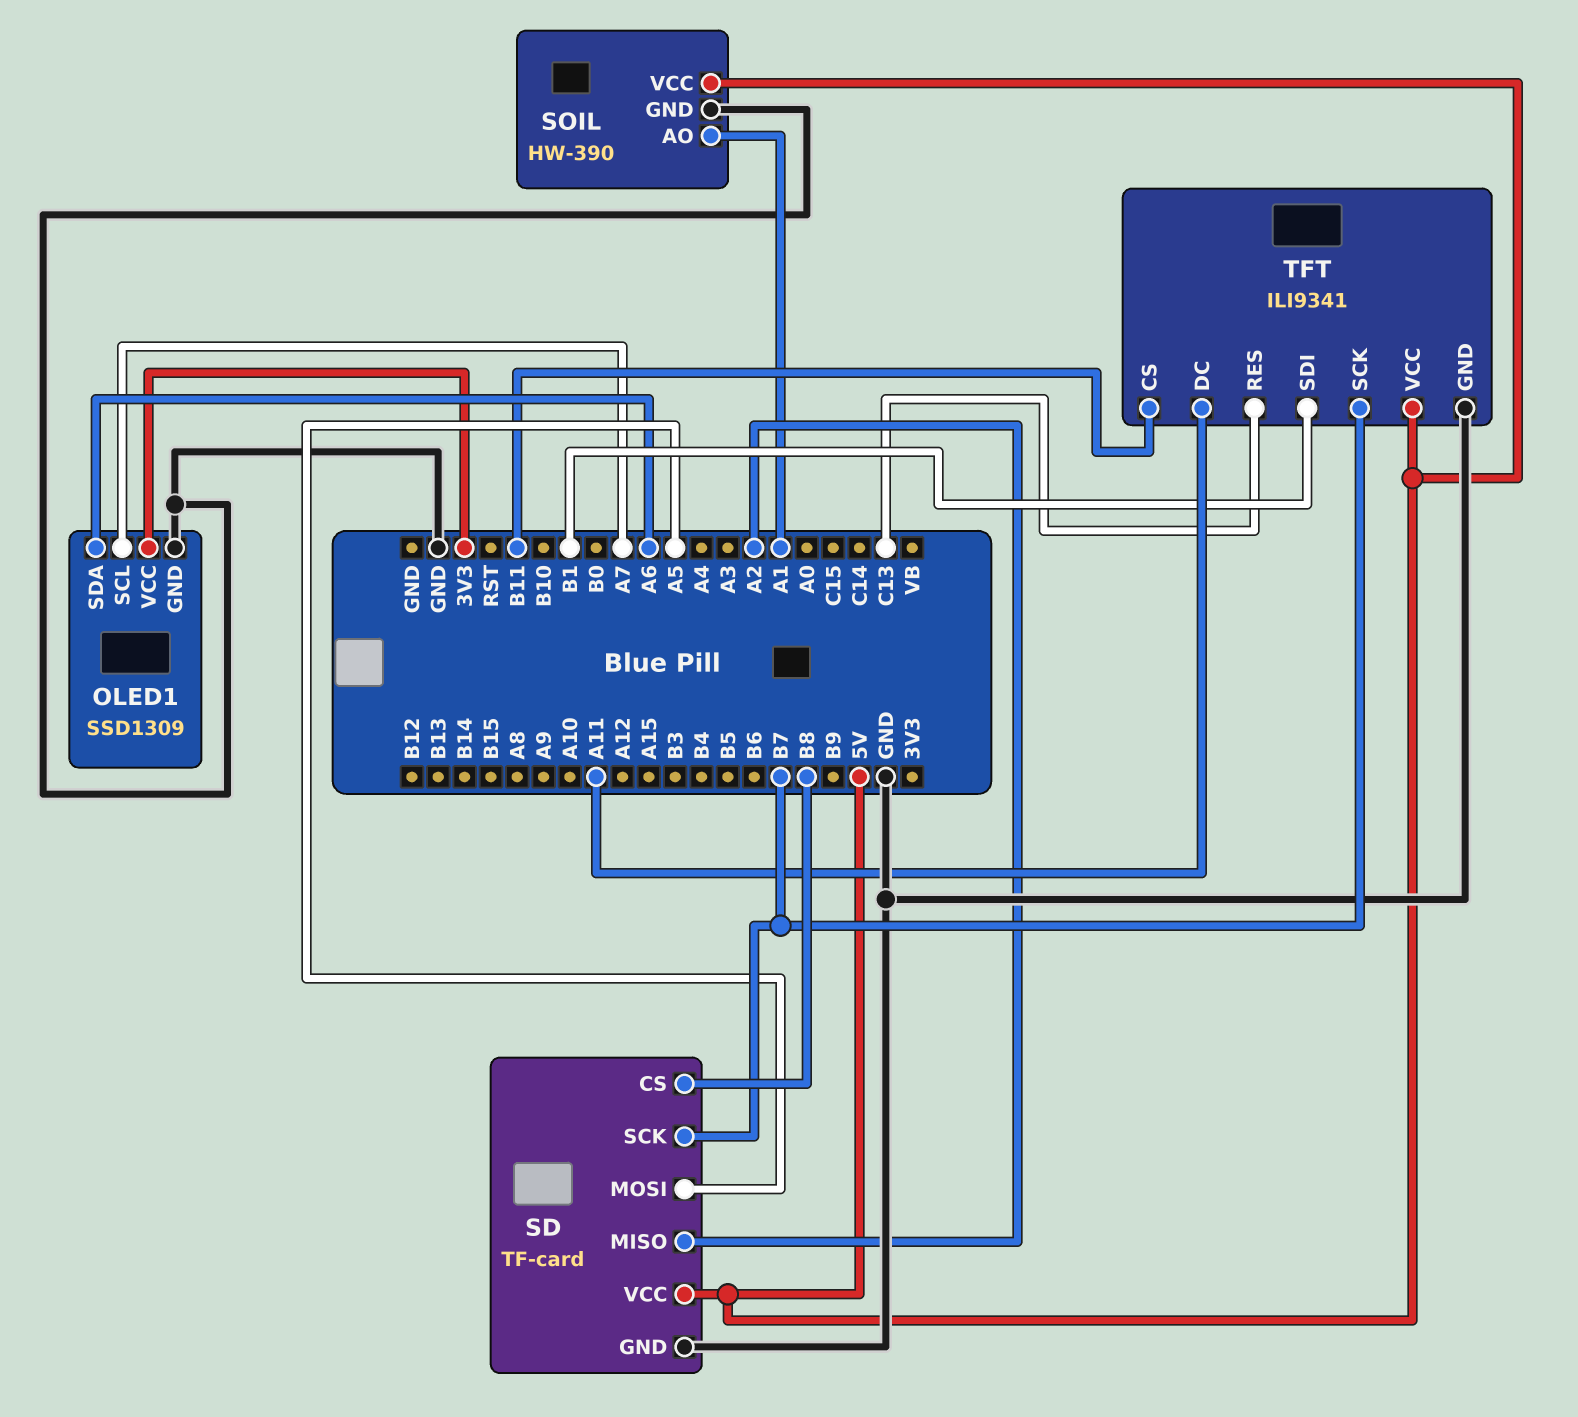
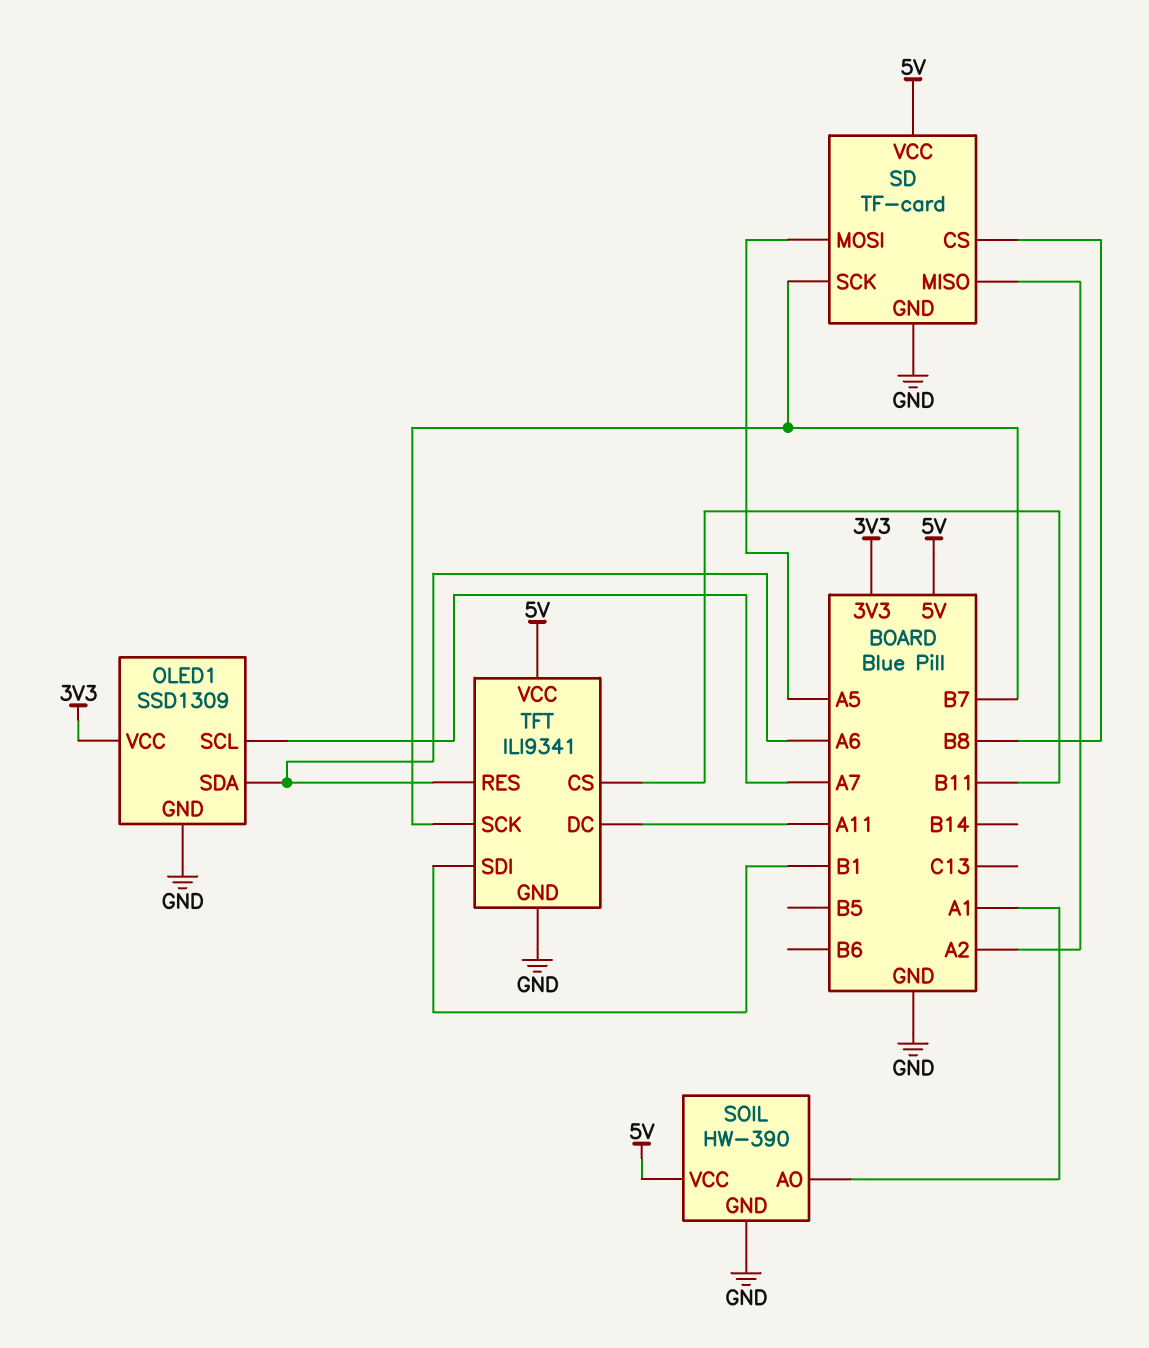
TFT pin RES: C13 -> A6

